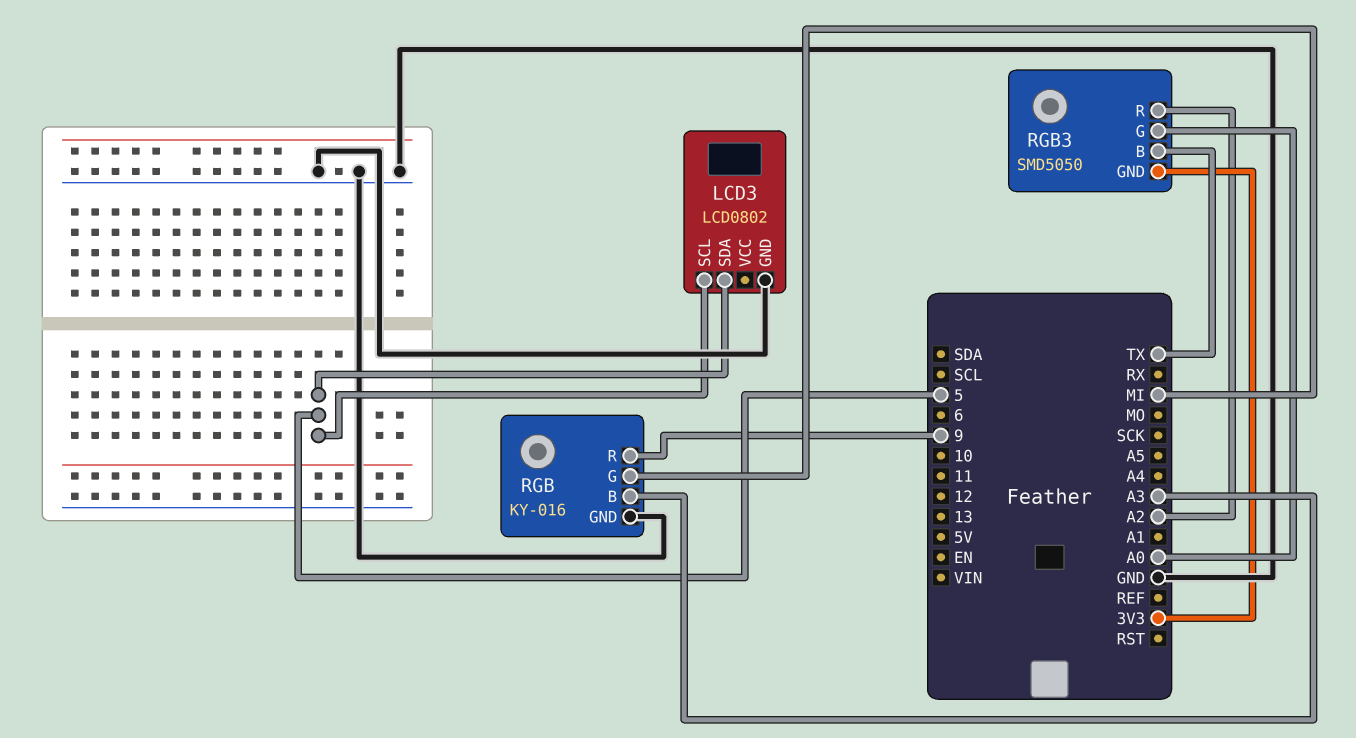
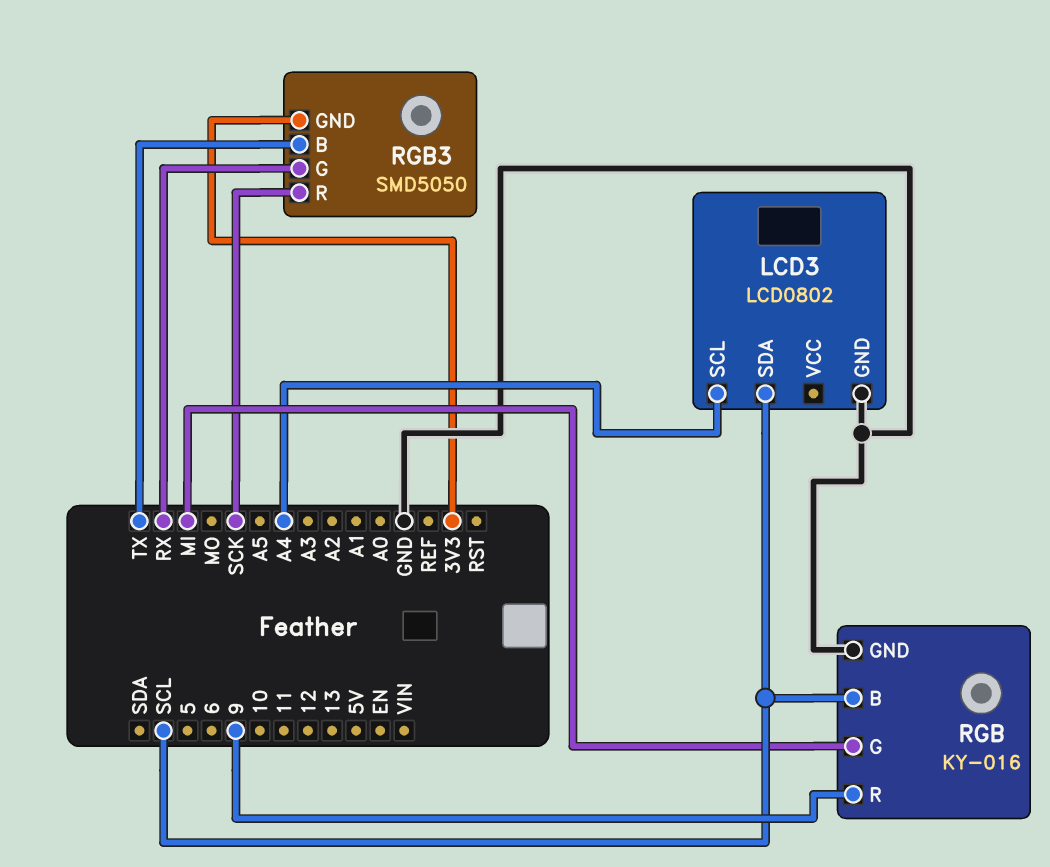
LCD3 pin SCL: 5 -> A4
LCD3 pin SDA: 5 -> SCL
RGB pin B: A3 -> SCL
RGB3 pin G: A0 -> RX
RGB3 pin R: A2 -> SCK

